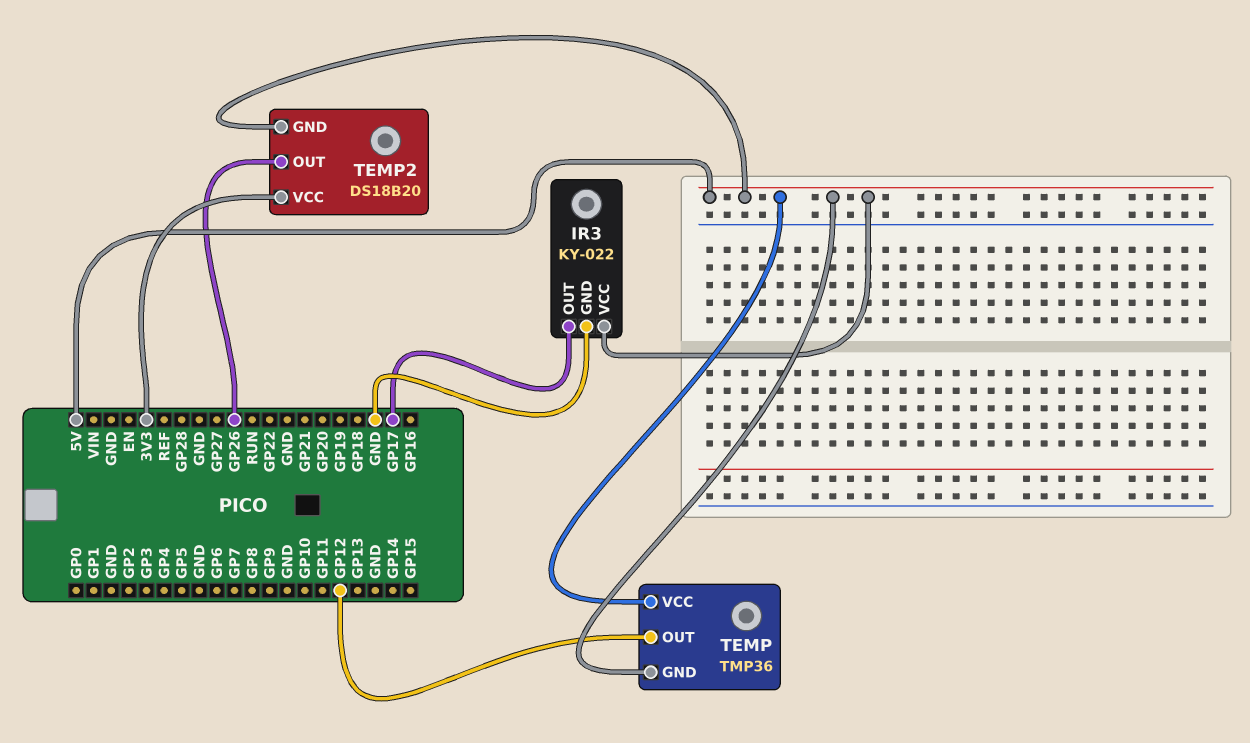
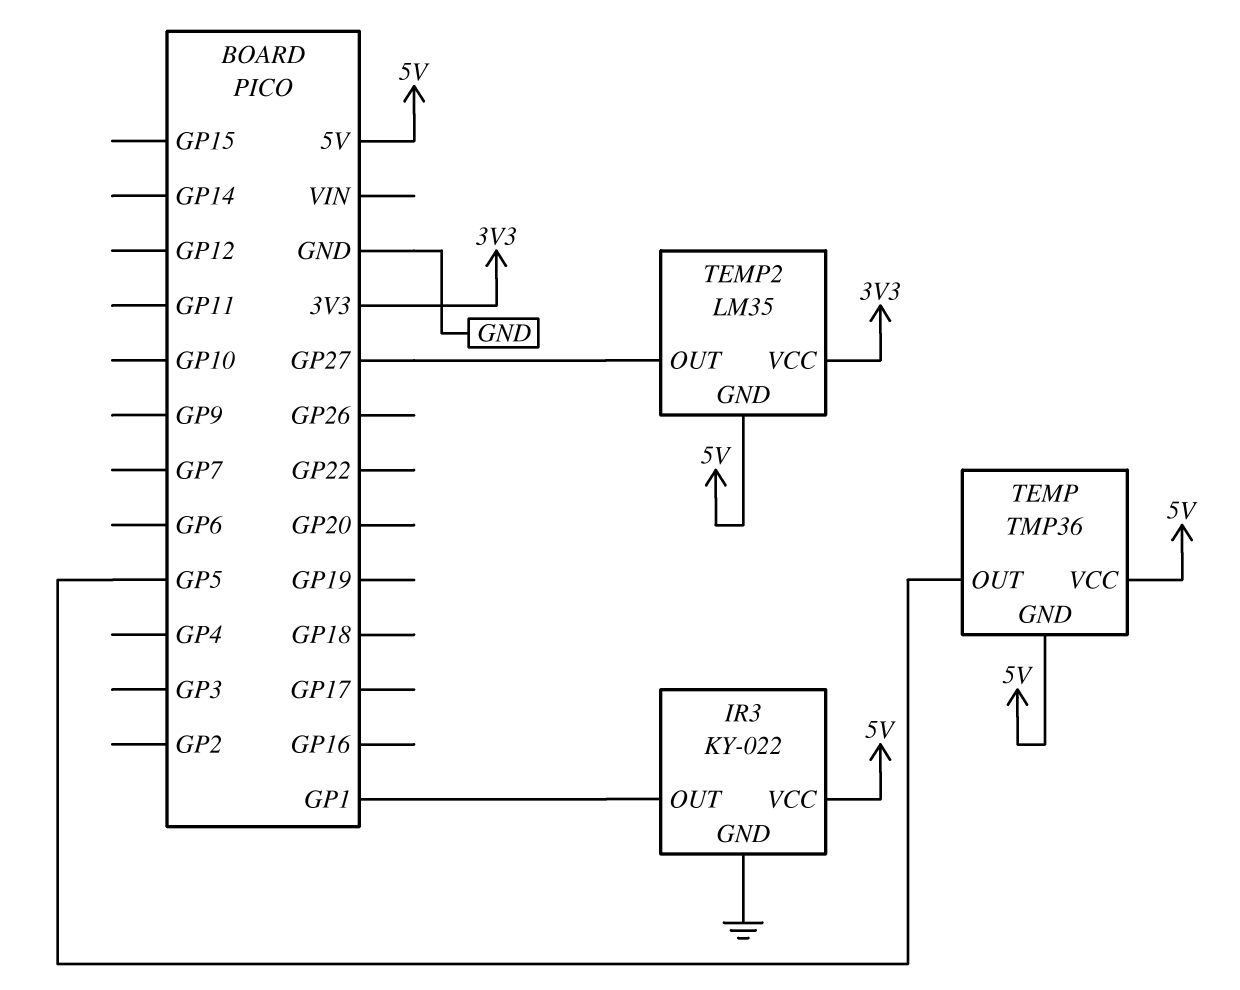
IR3 pin OUT: GP17 -> GP1
TEMP pin OUT: GP12 -> GP5
TEMP2: DS18B20 -> LM35
TEMP2 pin OUT: GP26 -> GP27

